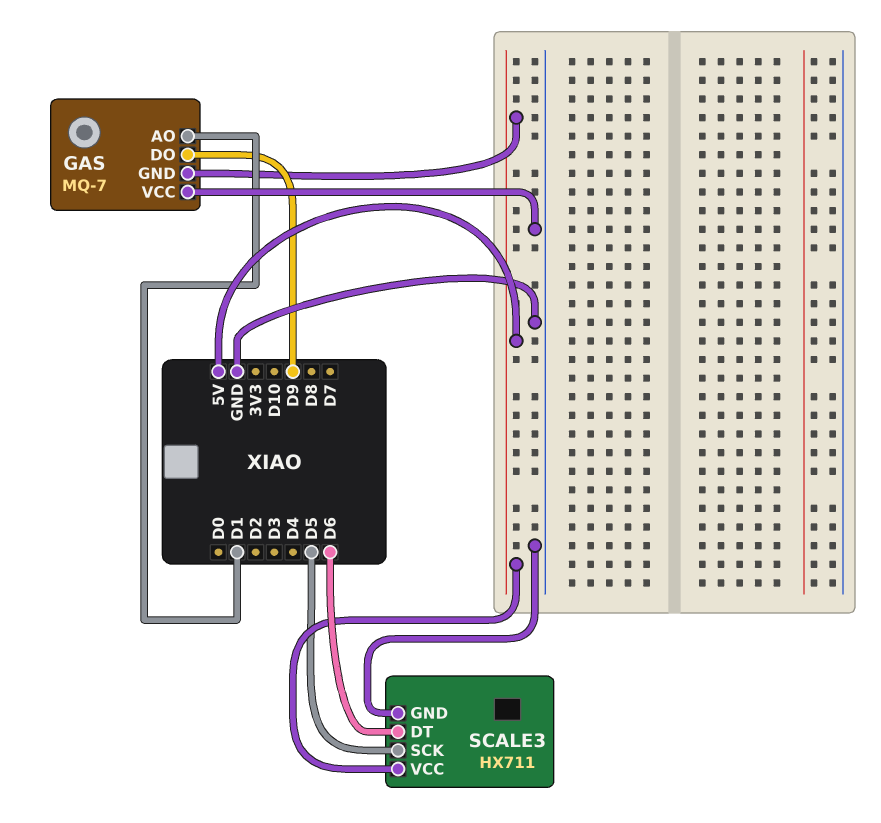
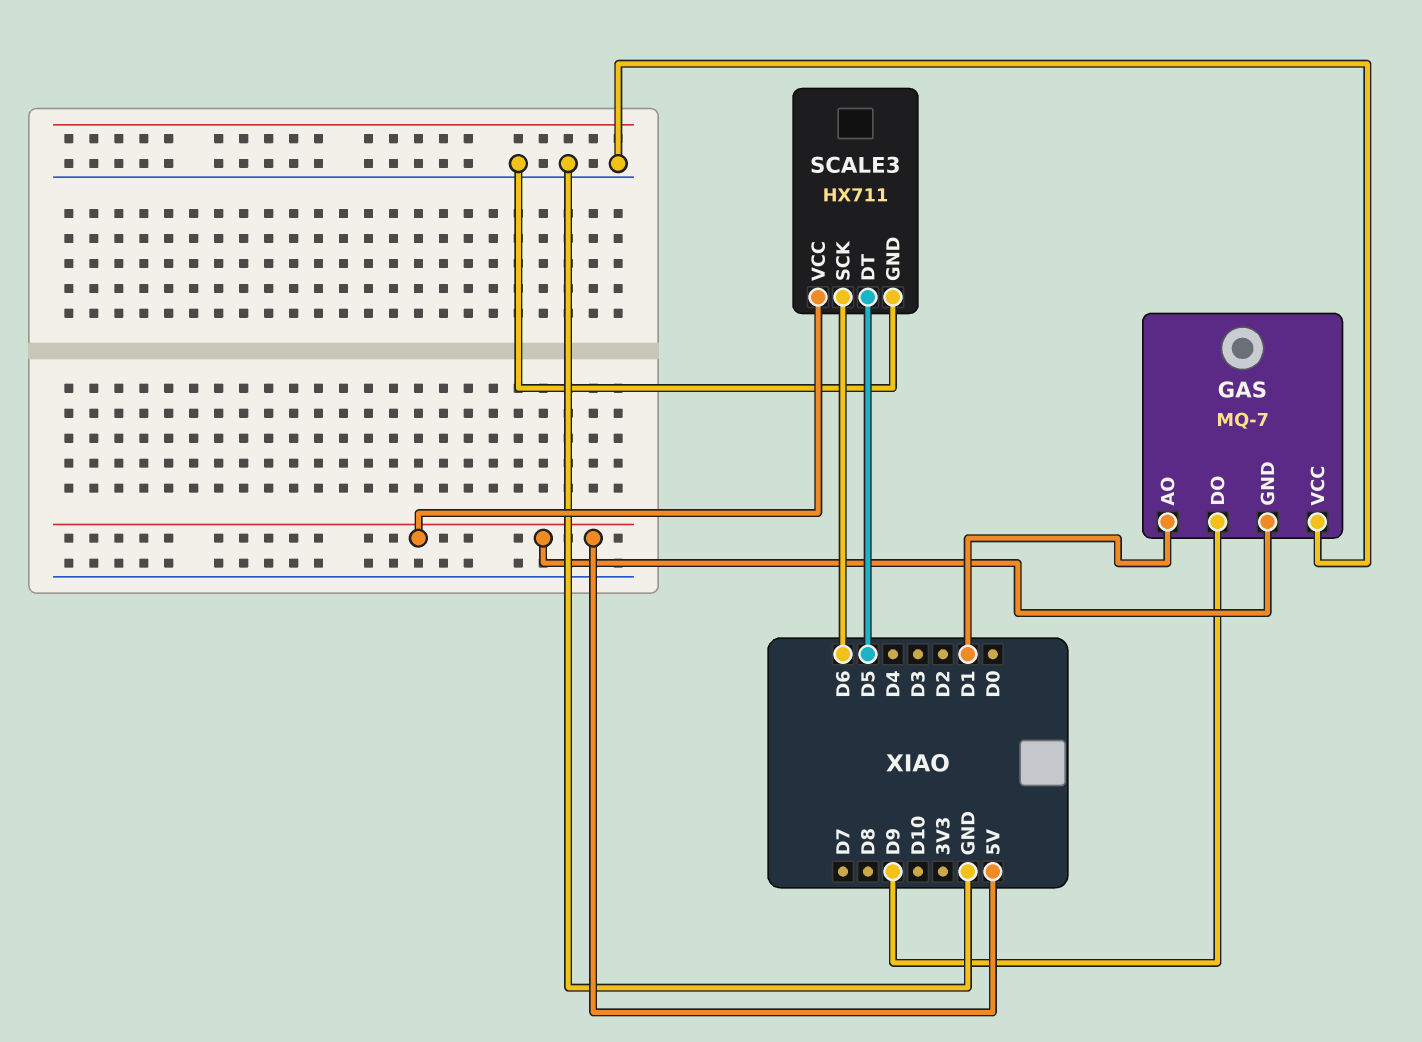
SCALE3 pin DT: D6 -> D5
SCALE3 pin SCK: D5 -> D6

